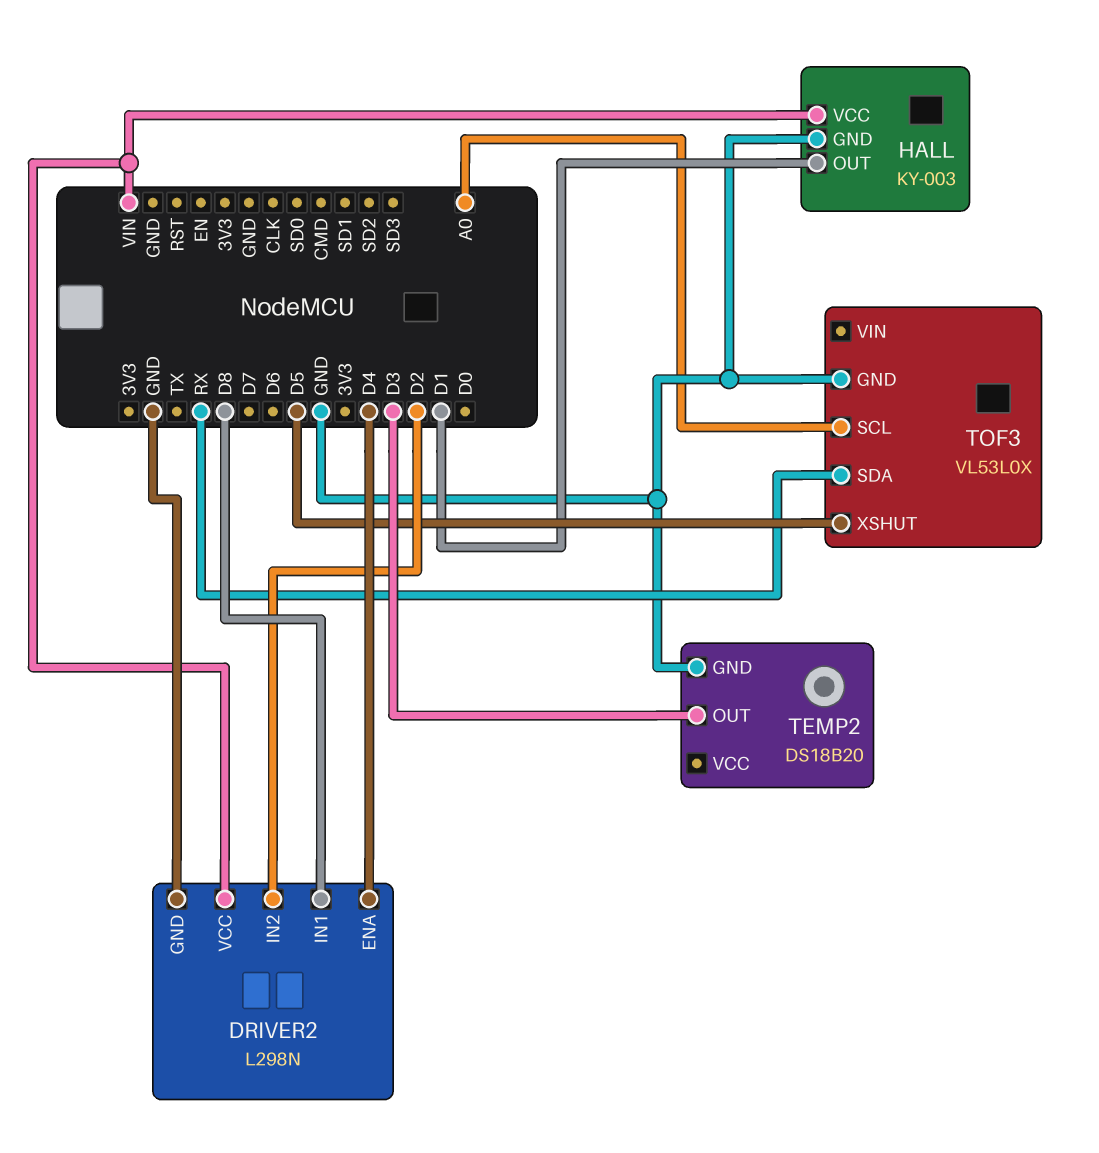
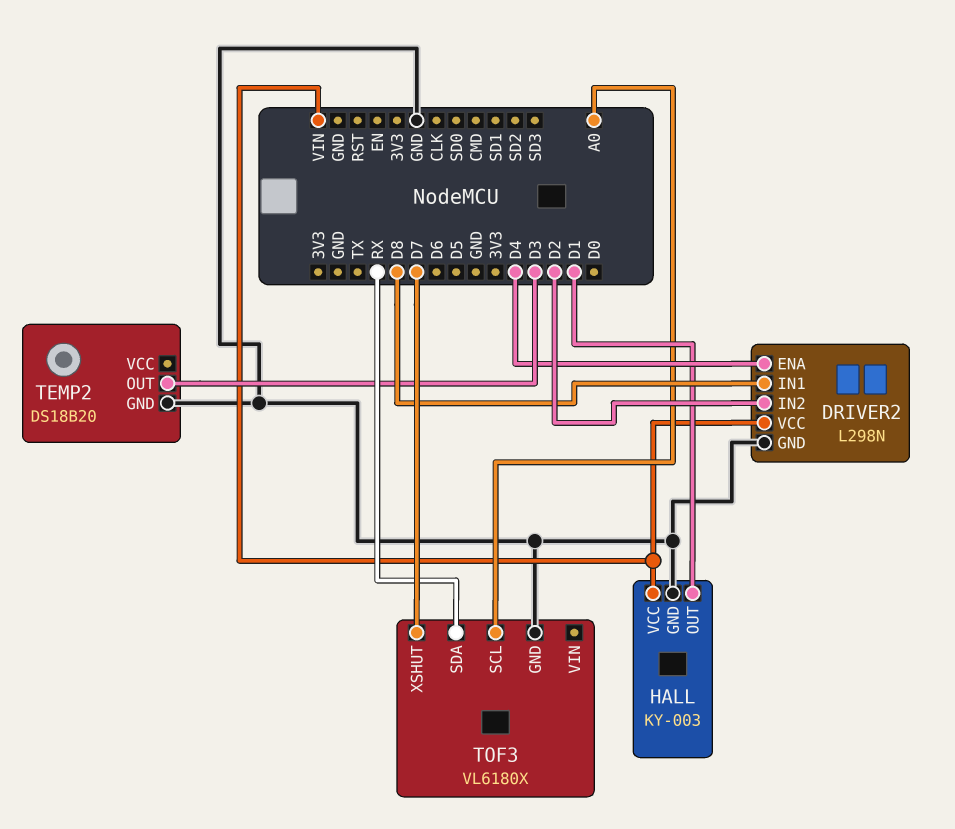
TOF3: VL53L0X -> VL6180X
TOF3 pin XSHUT: D5 -> D7

